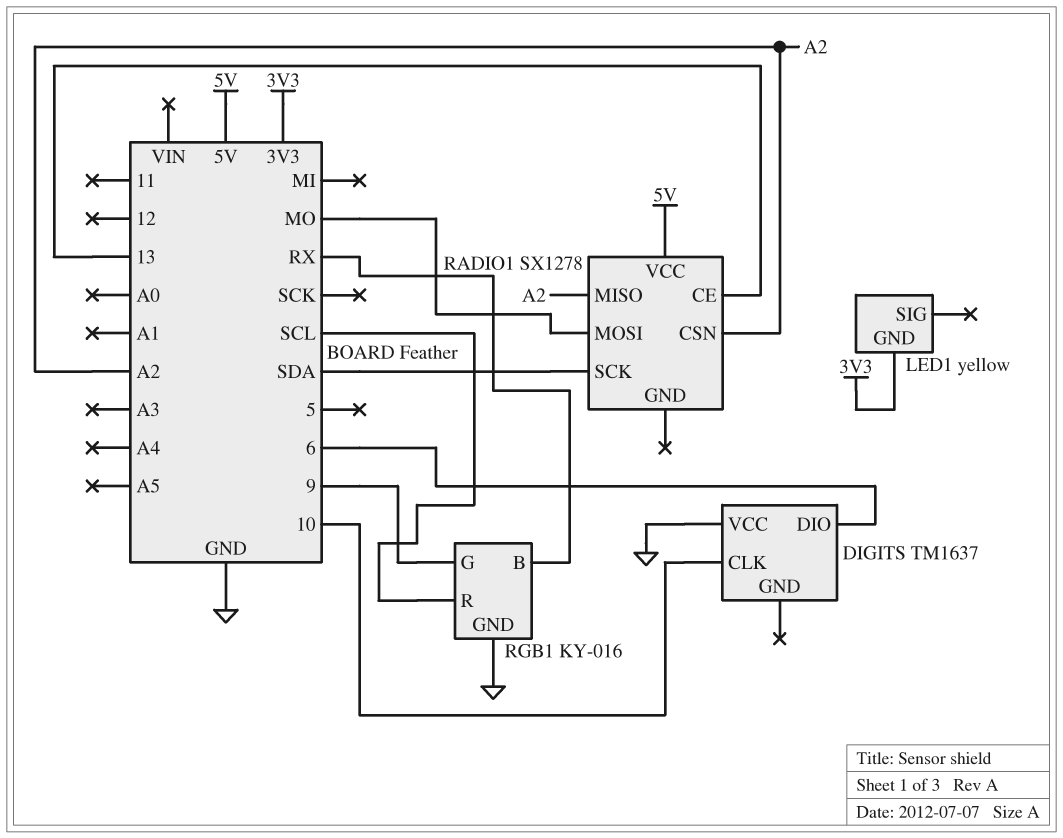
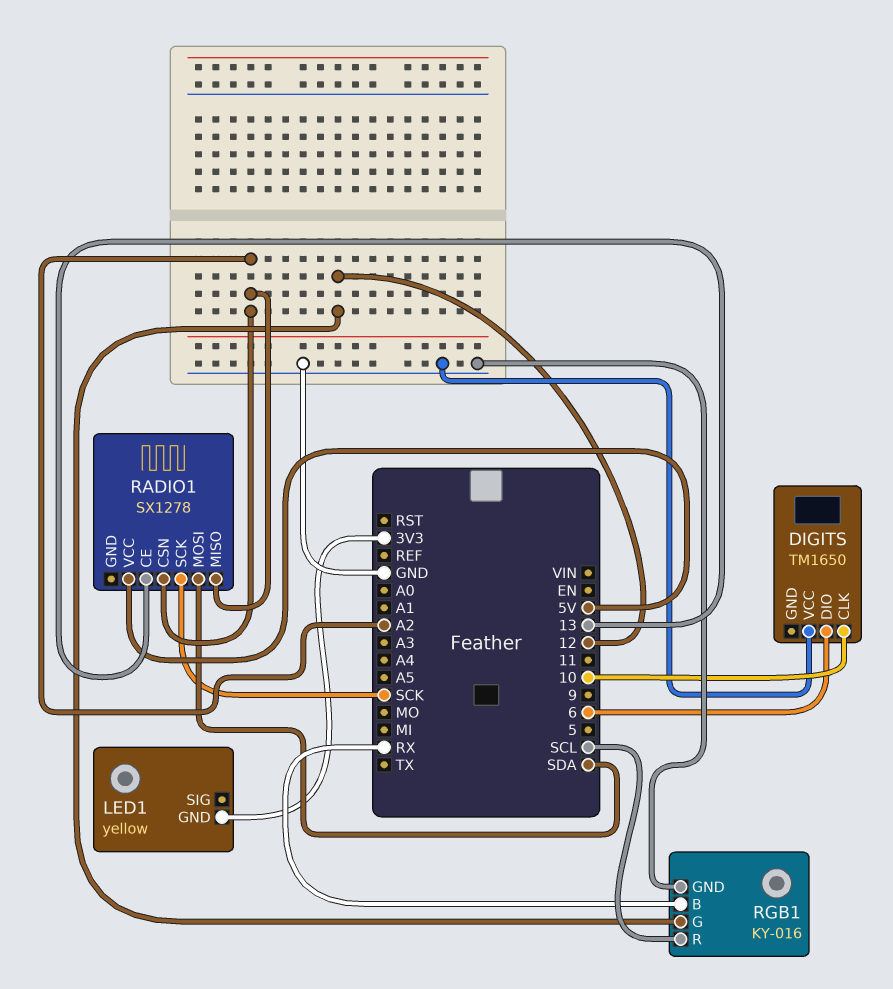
DIGITS: TM1637 -> TM1650
RADIO1 pin MOSI: MO -> SDA
RADIO1 pin SCK: SDA -> SCK
RGB1 pin G: 9 -> 12

